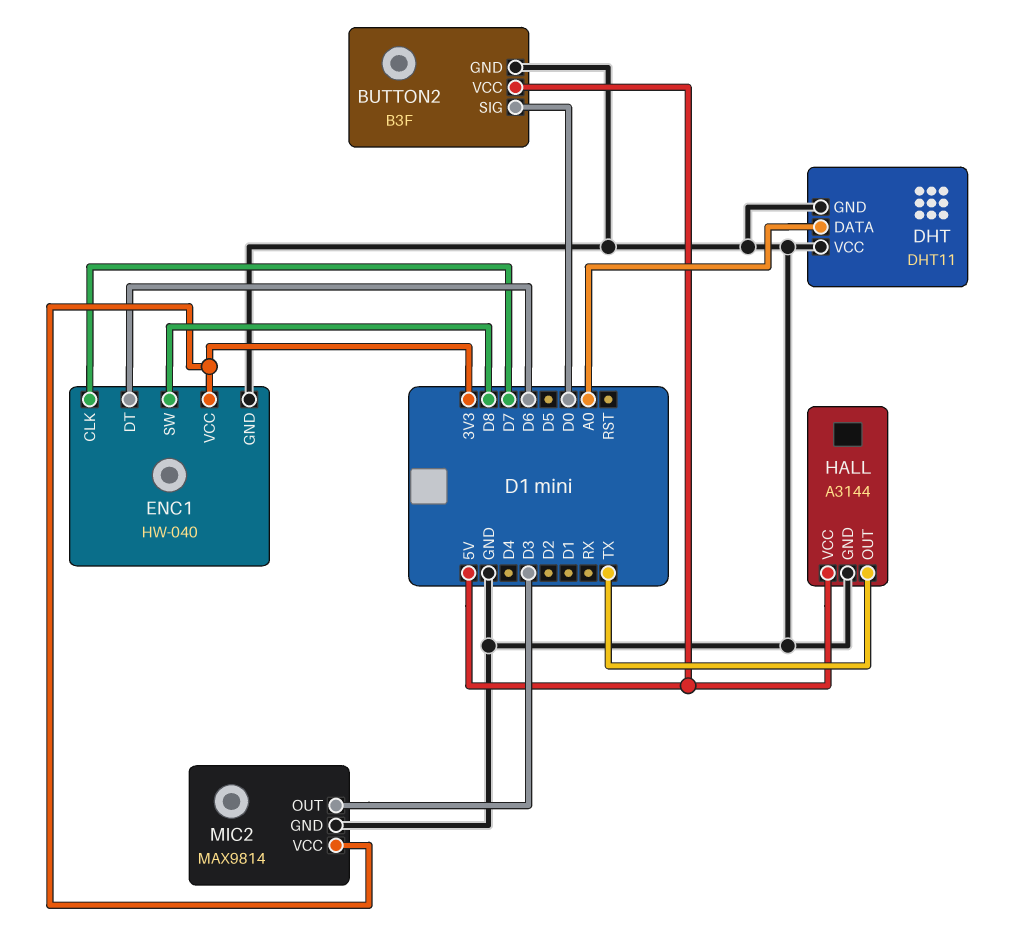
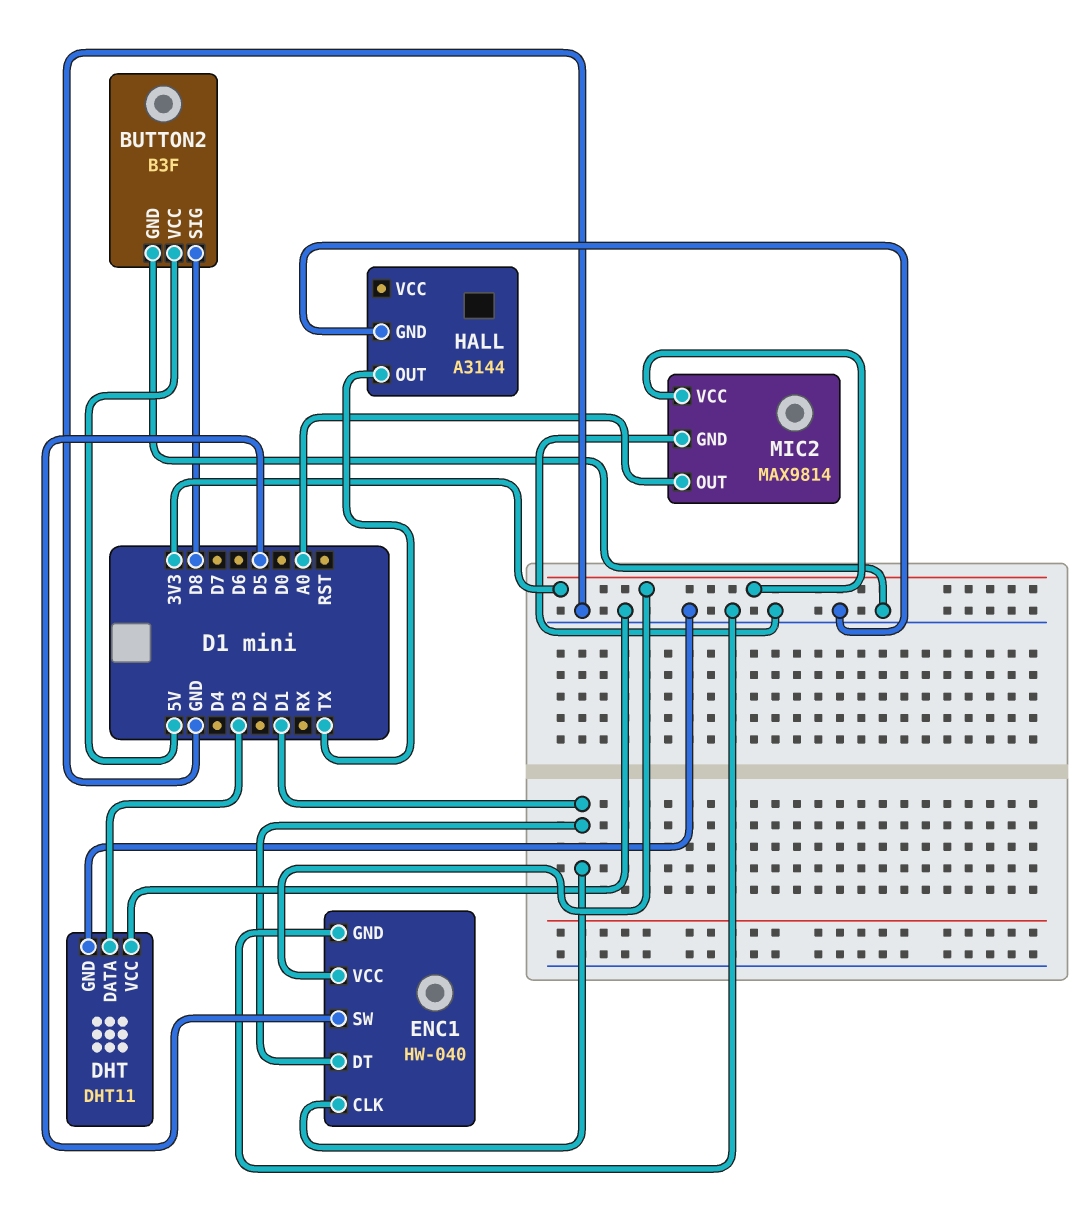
BUTTON2 pin SIG: D0 -> D8
DHT pin DATA: A0 -> D3
ENC1 pin CLK: D7 -> D1
ENC1 pin DT: D6 -> D1
ENC1 pin SW: D8 -> D5
HALL pin VCC: 5V -> none
MIC2 pin OUT: D3 -> A0

